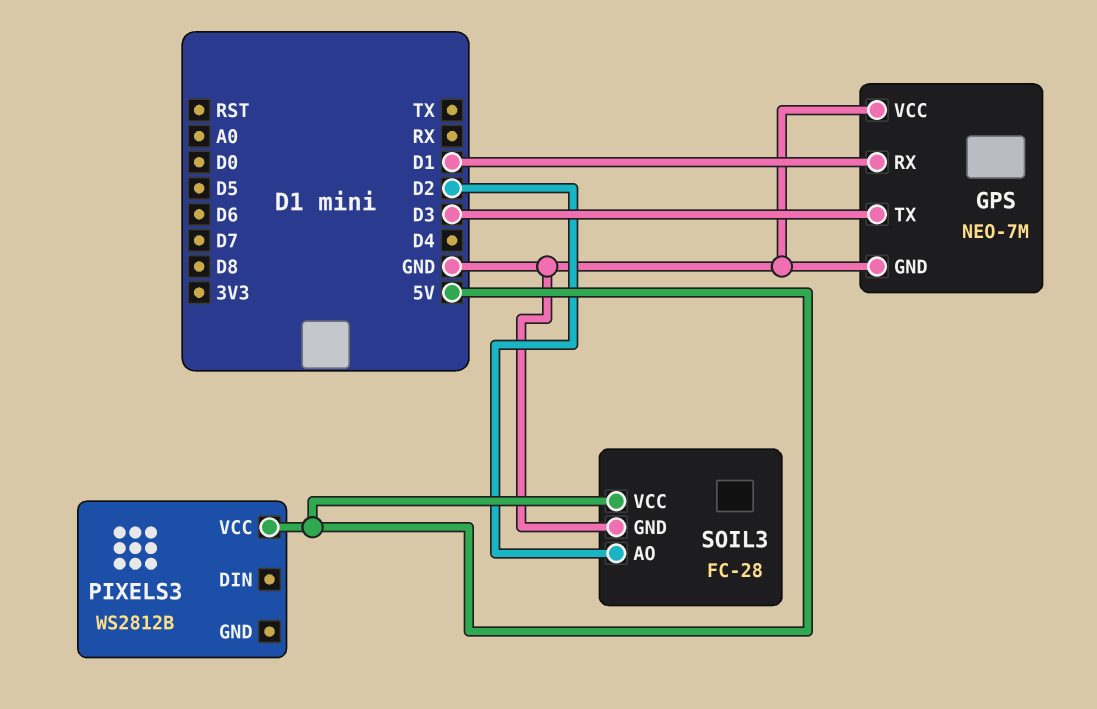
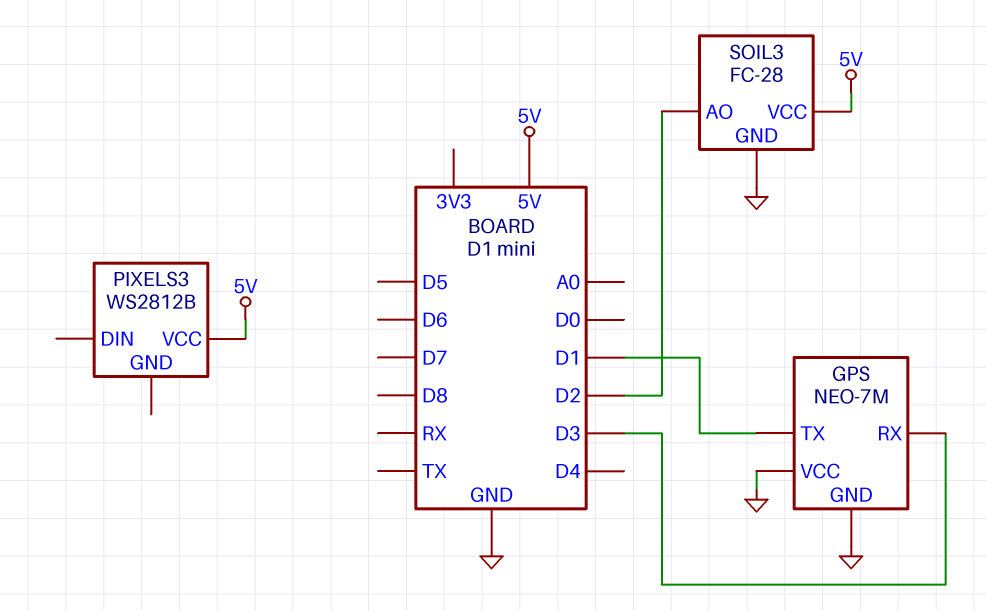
GPS pin RX: D1 -> D3
GPS pin TX: D3 -> D1

